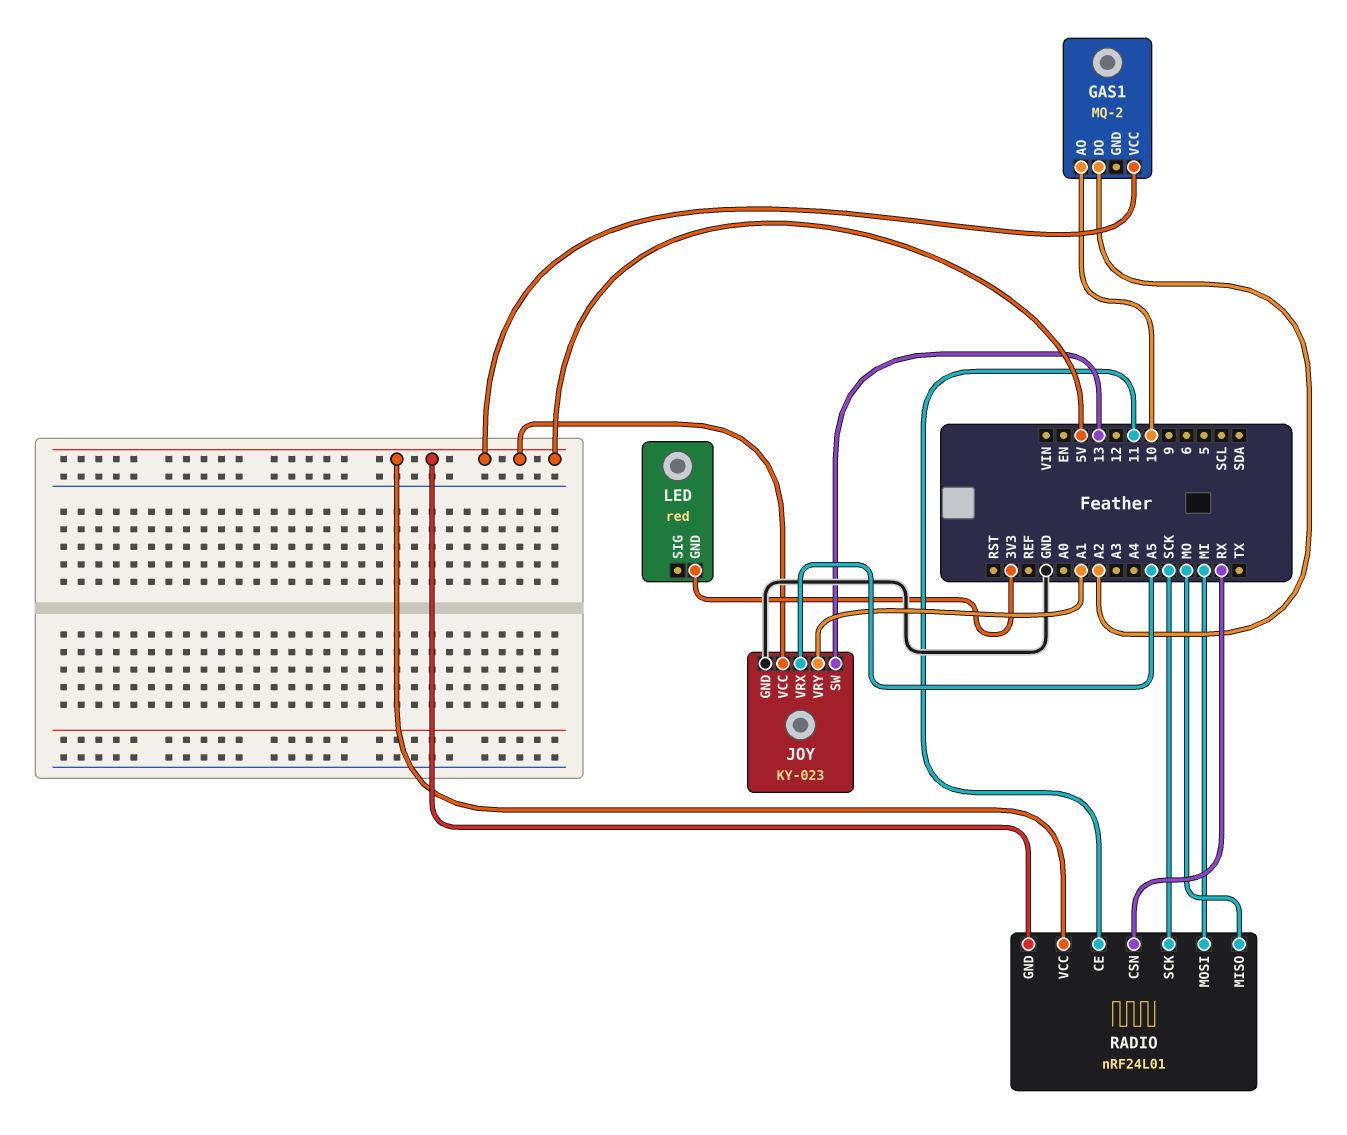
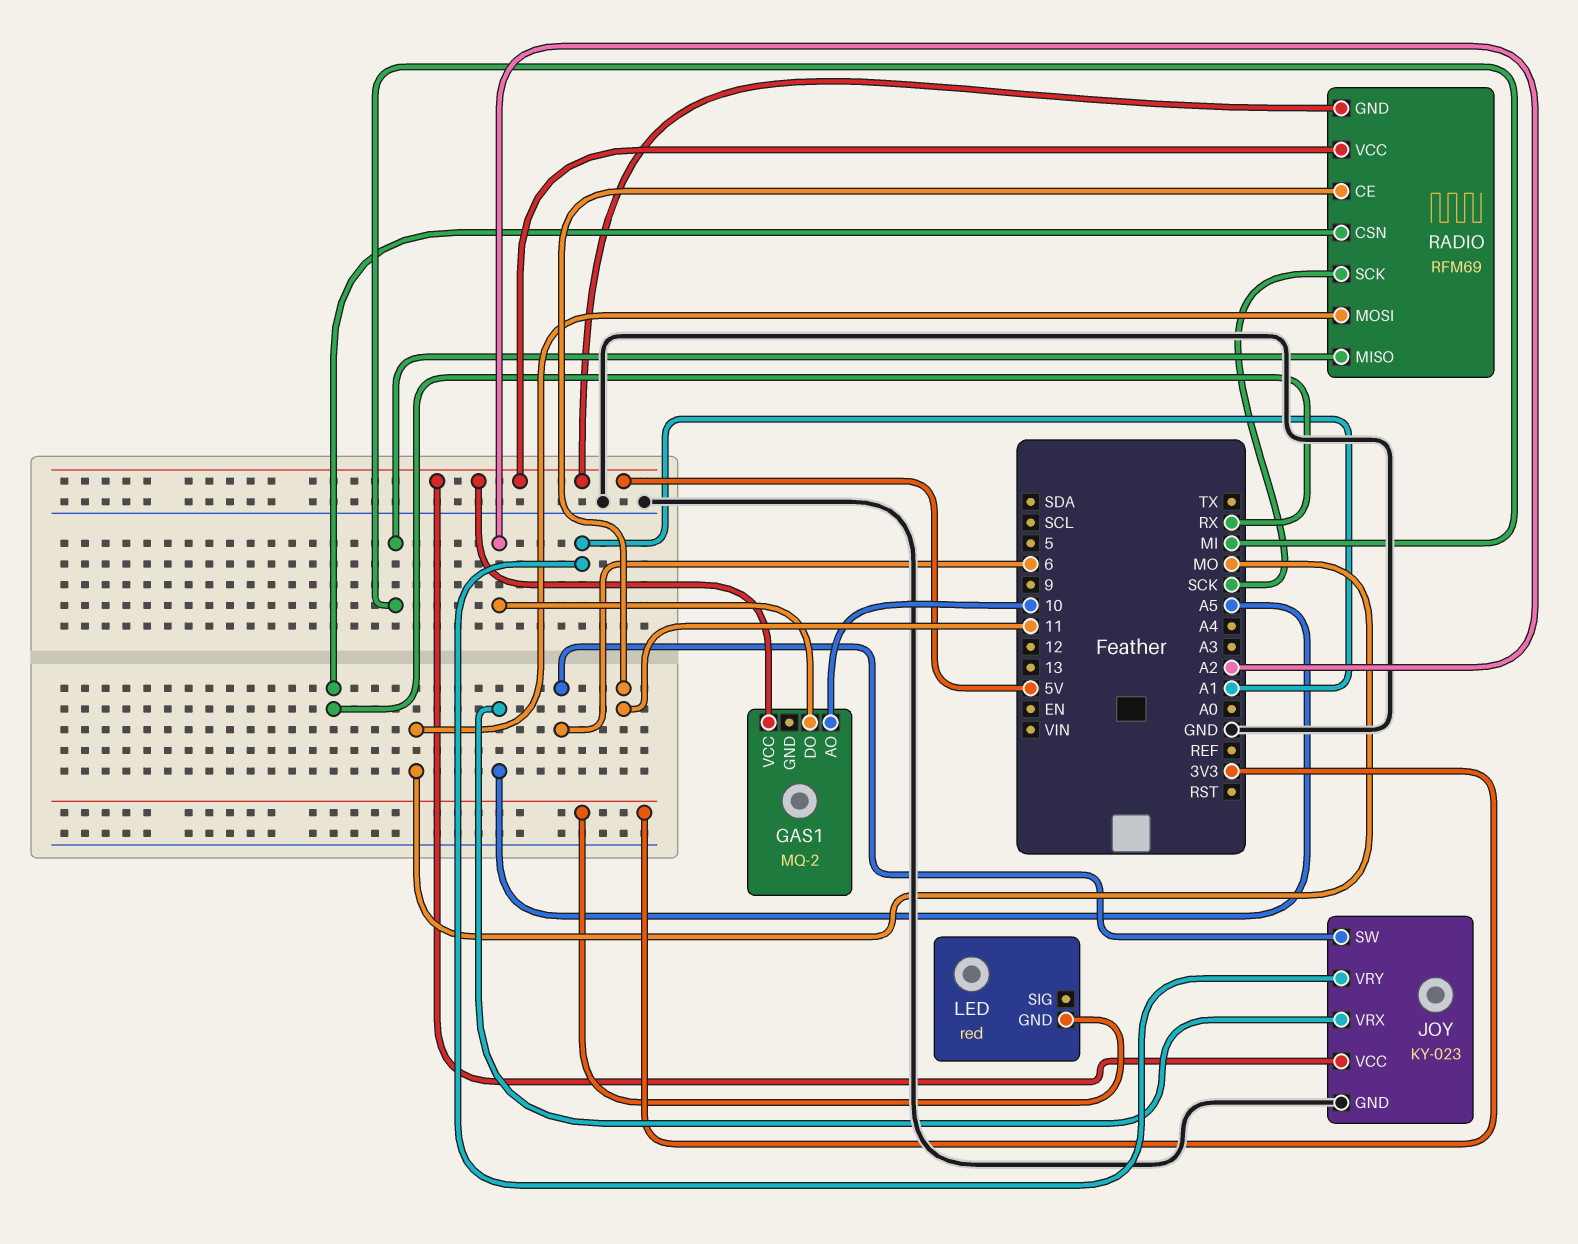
JOY pin SW: 13 -> 6
RADIO: nRF24L01 -> RFM69
RADIO pin MISO: MO -> MI
RADIO pin MOSI: MI -> MO

